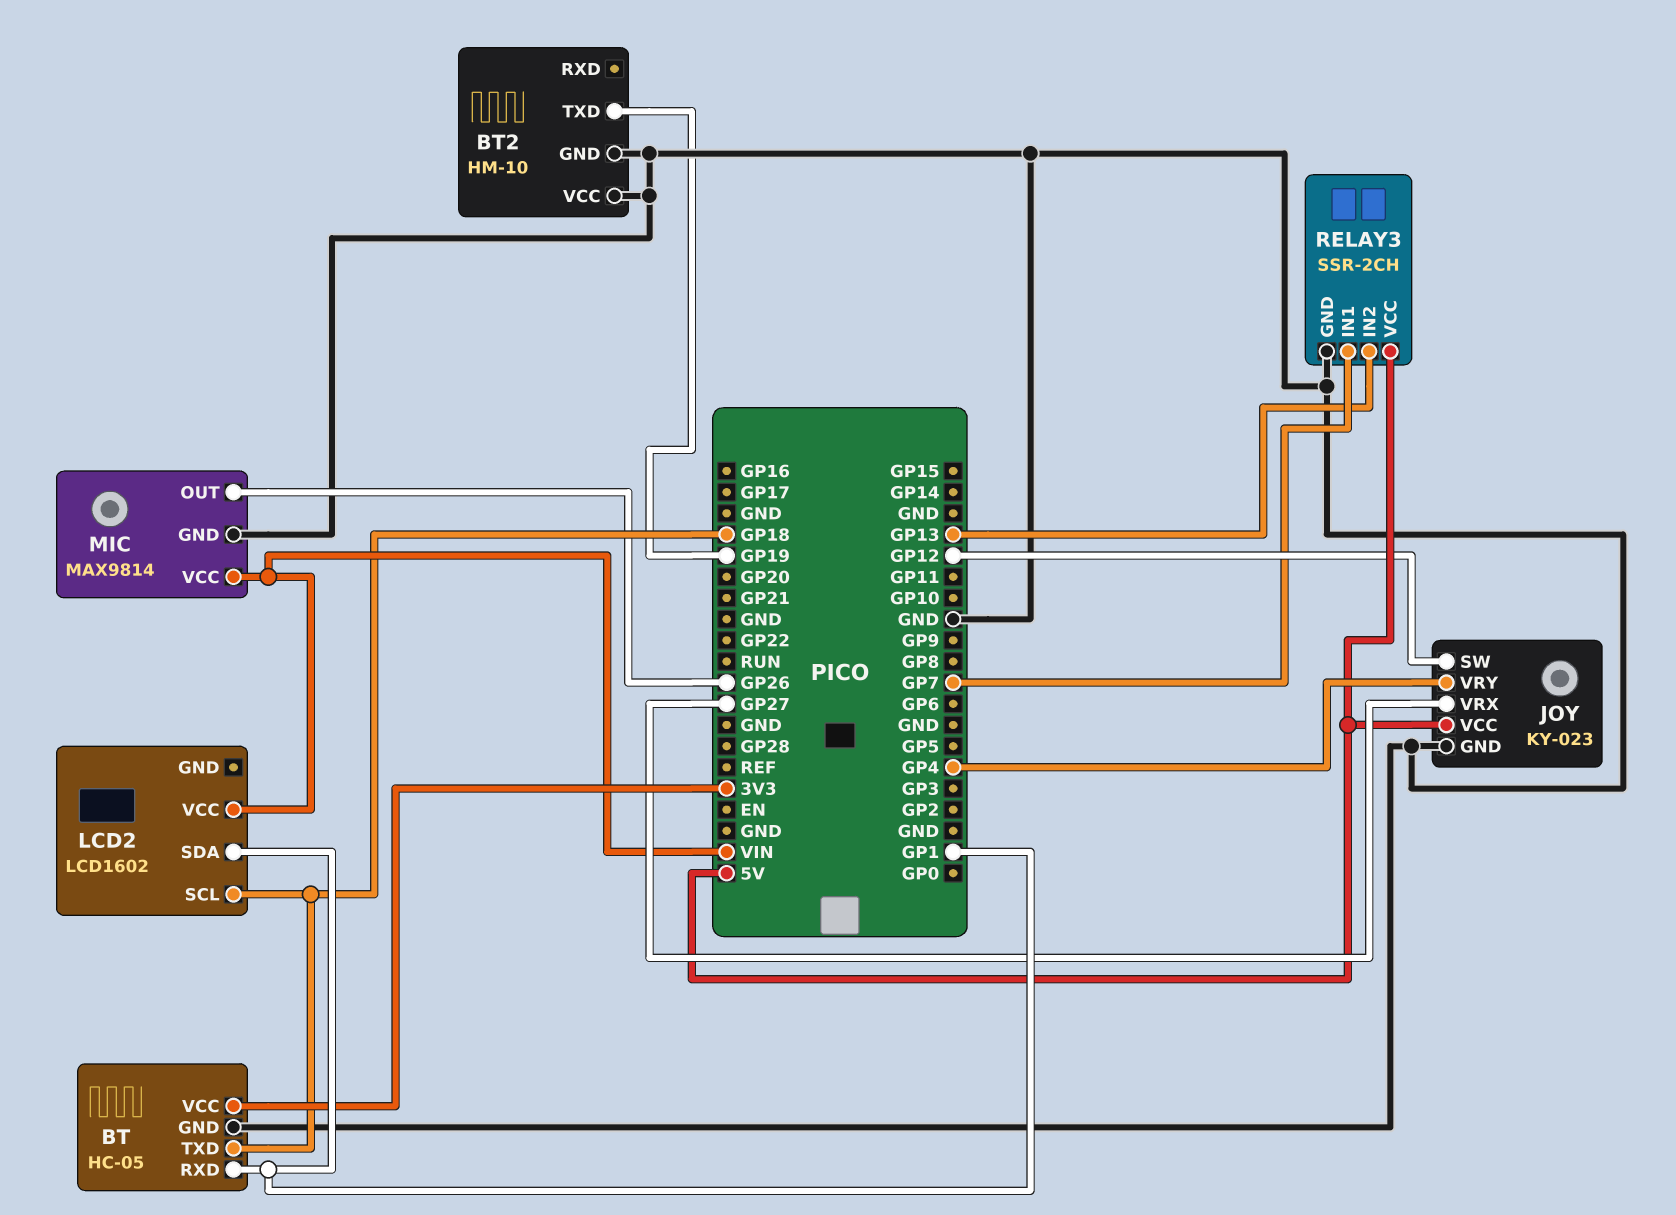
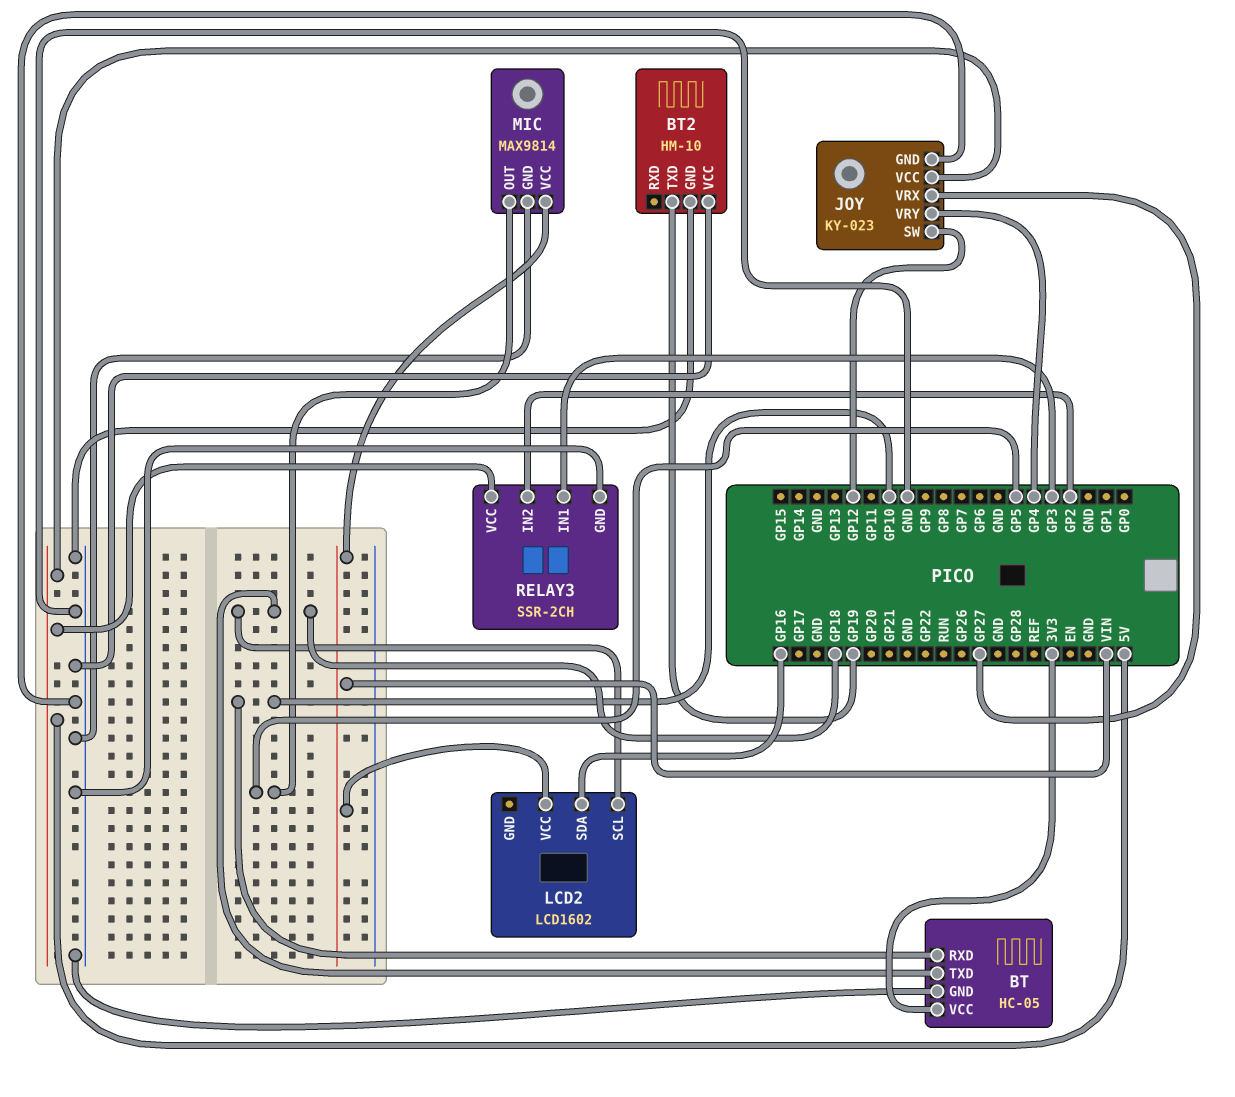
BT pin RXD: GP1 -> GP10
LCD2 pin SDA: GP1 -> GP16
MIC pin OUT: GP26 -> GP5
RELAY3 pin IN1: GP7 -> GP3
RELAY3 pin IN2: GP13 -> GP2

